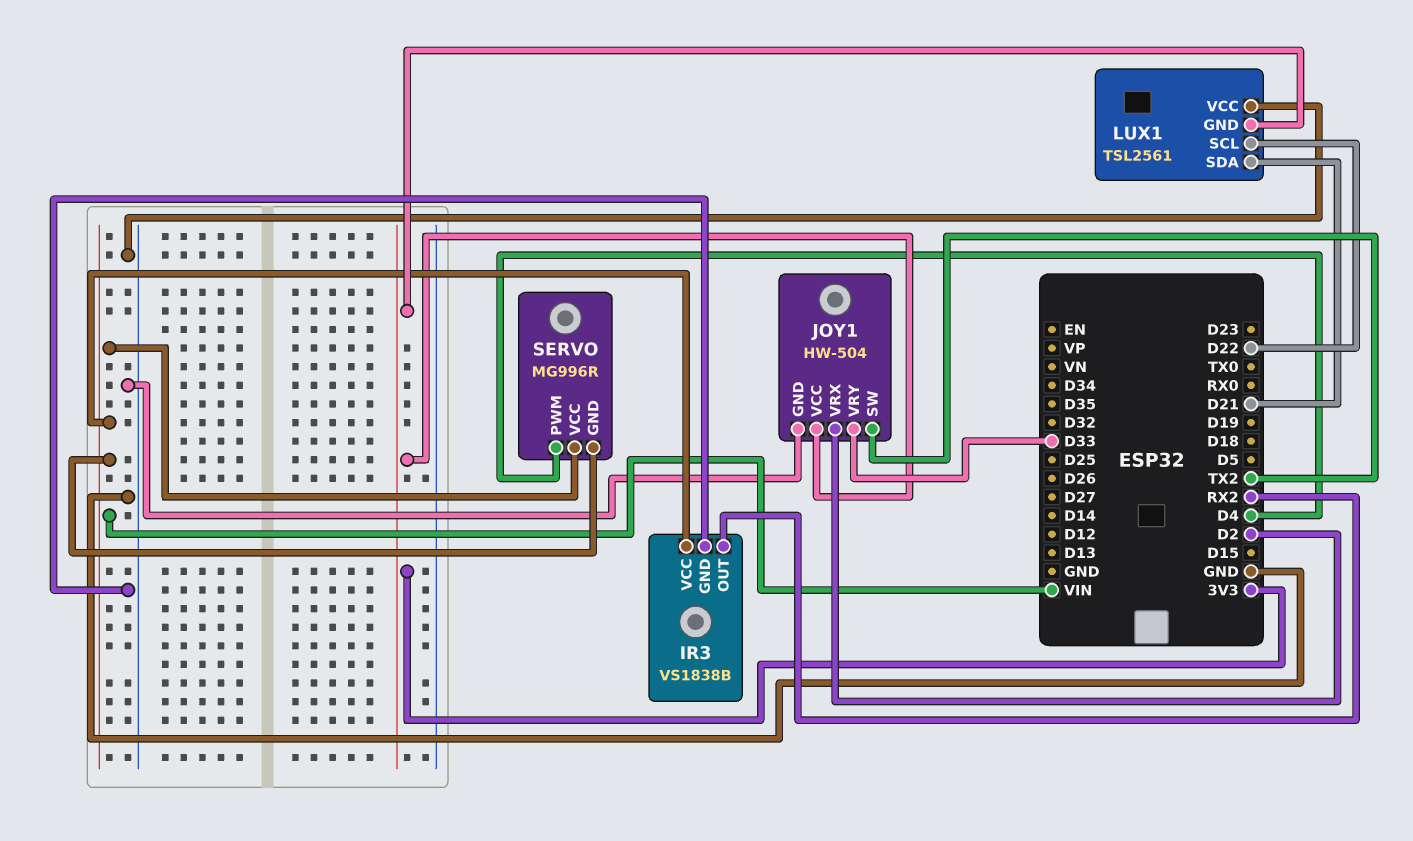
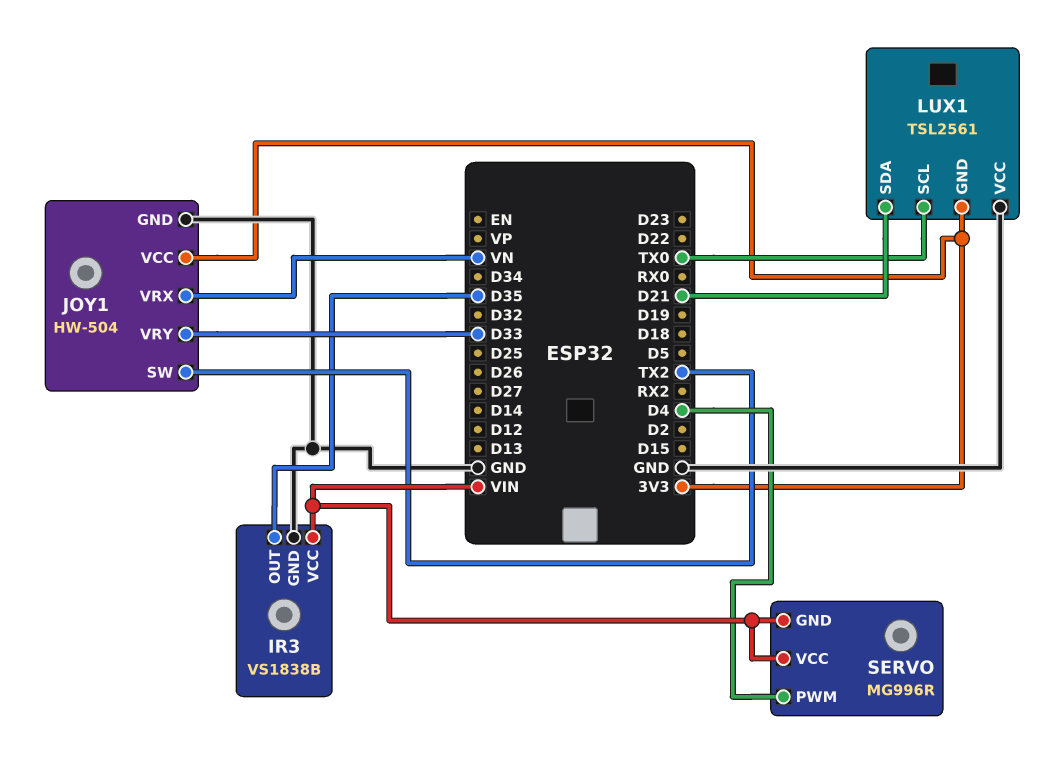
IR3 pin OUT: RX2 -> D35
JOY1 pin VRX: D2 -> VN
LUX1 pin SCL: D22 -> TX0

